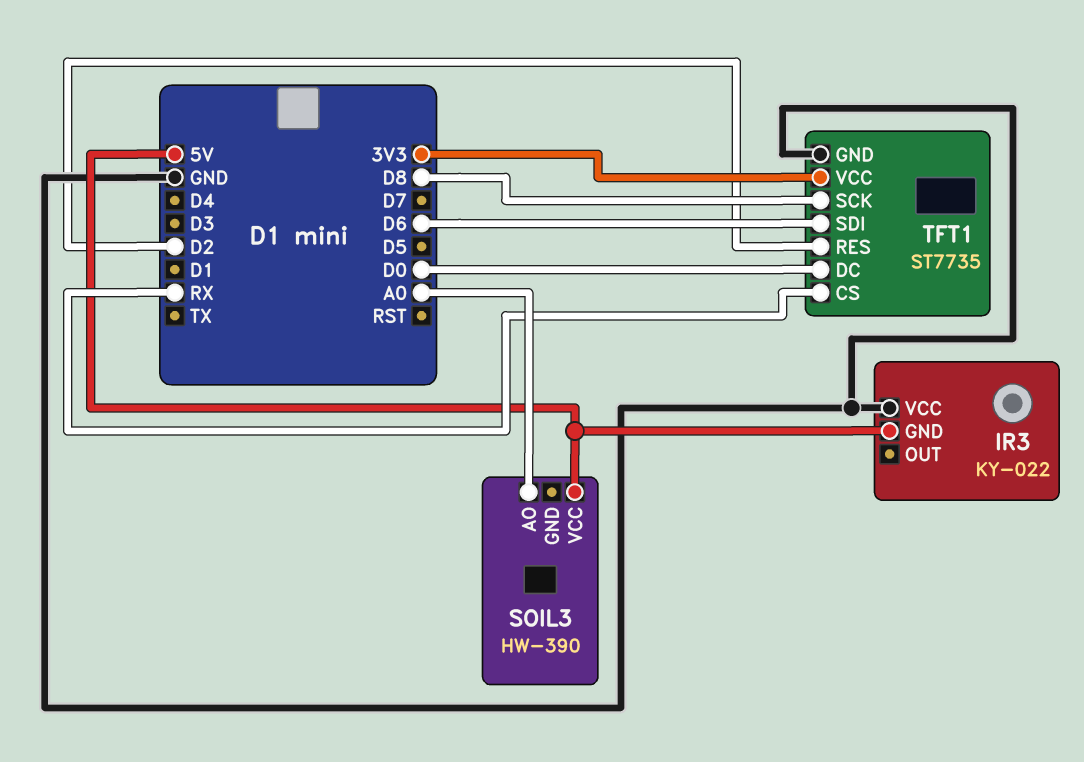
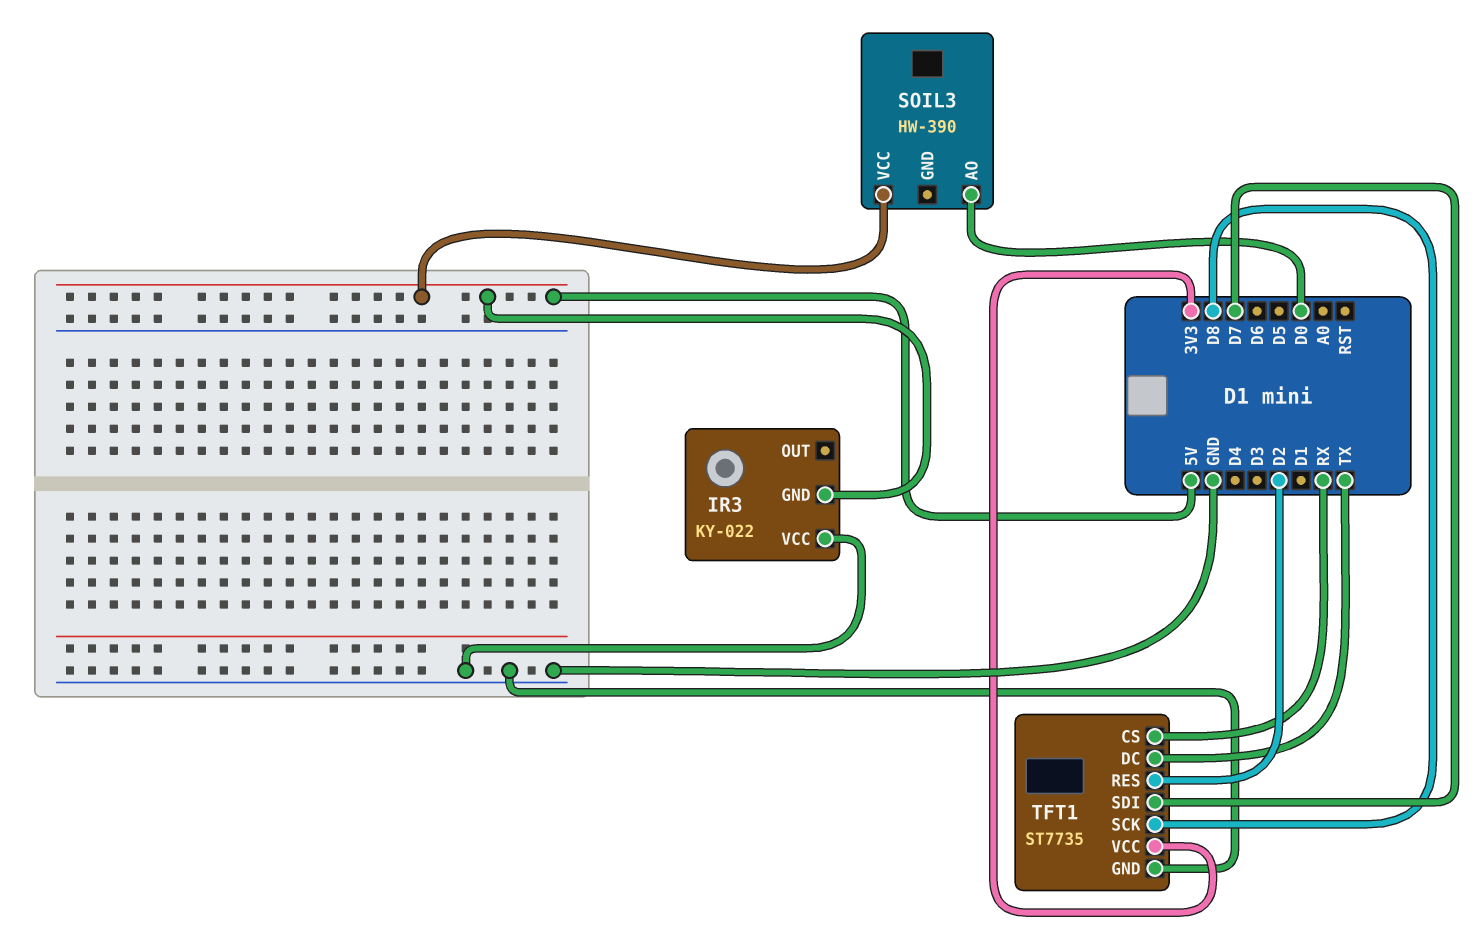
SOIL3 pin AO: A0 -> D0
TFT1 pin DC: D0 -> TX
TFT1 pin SDI: D6 -> D7

